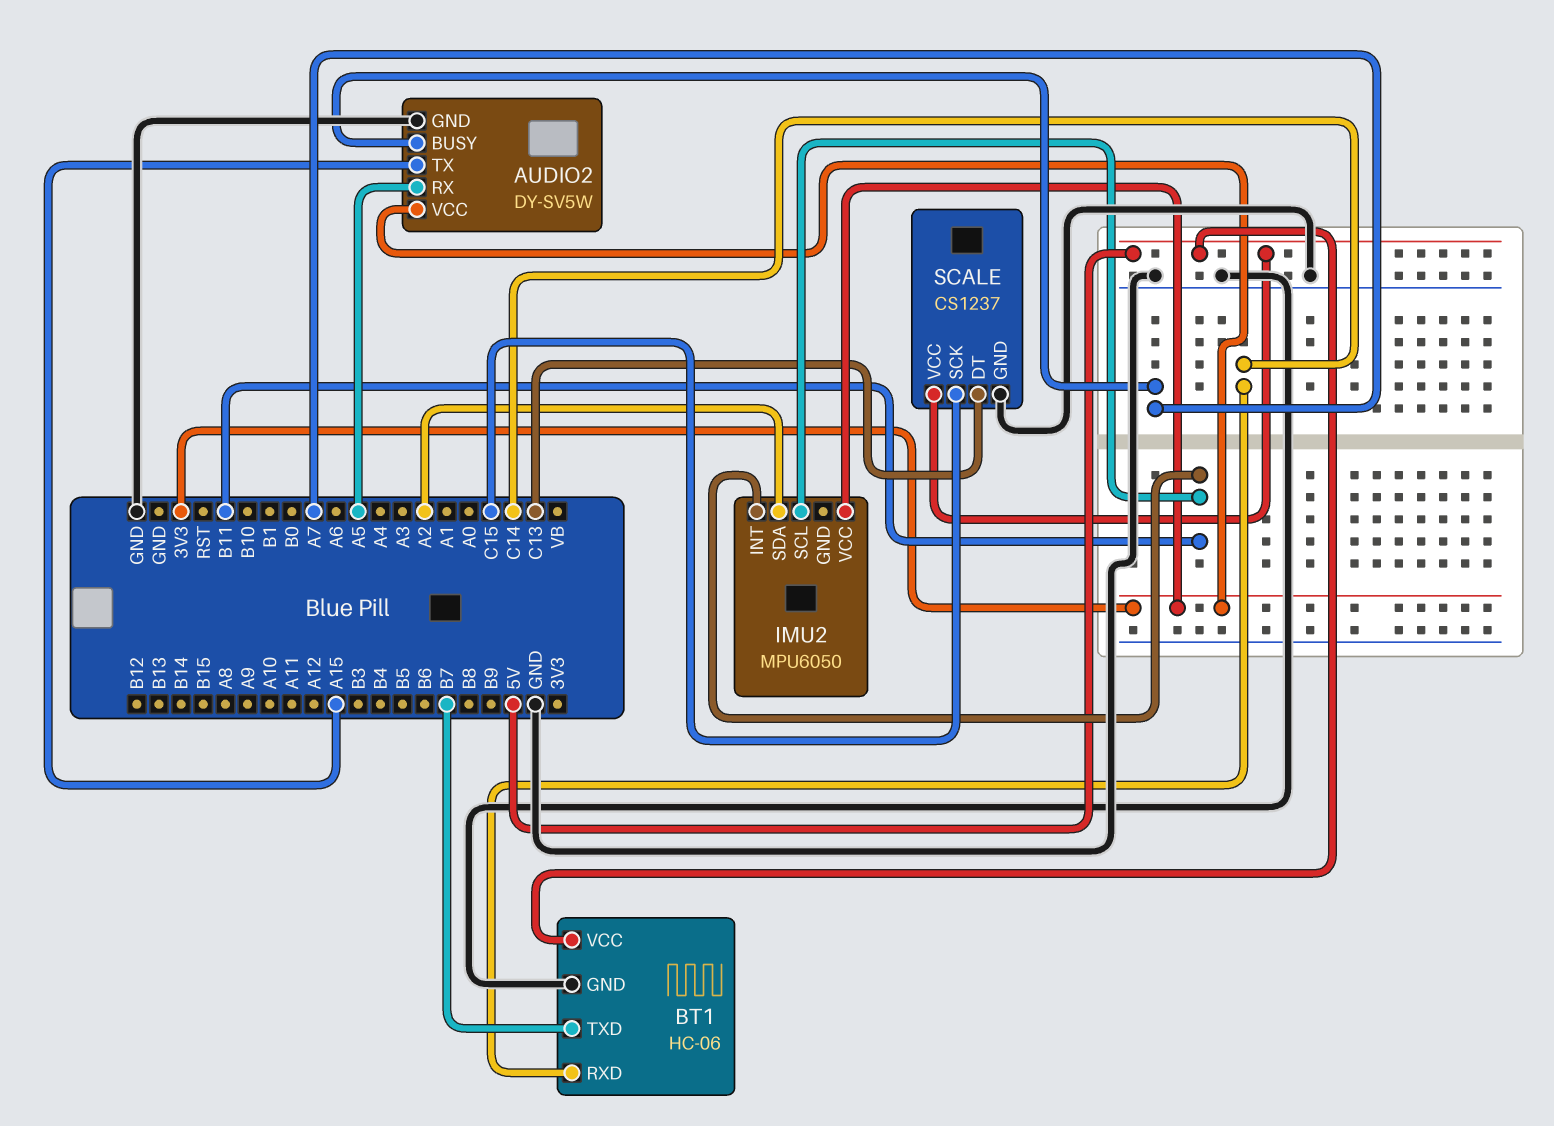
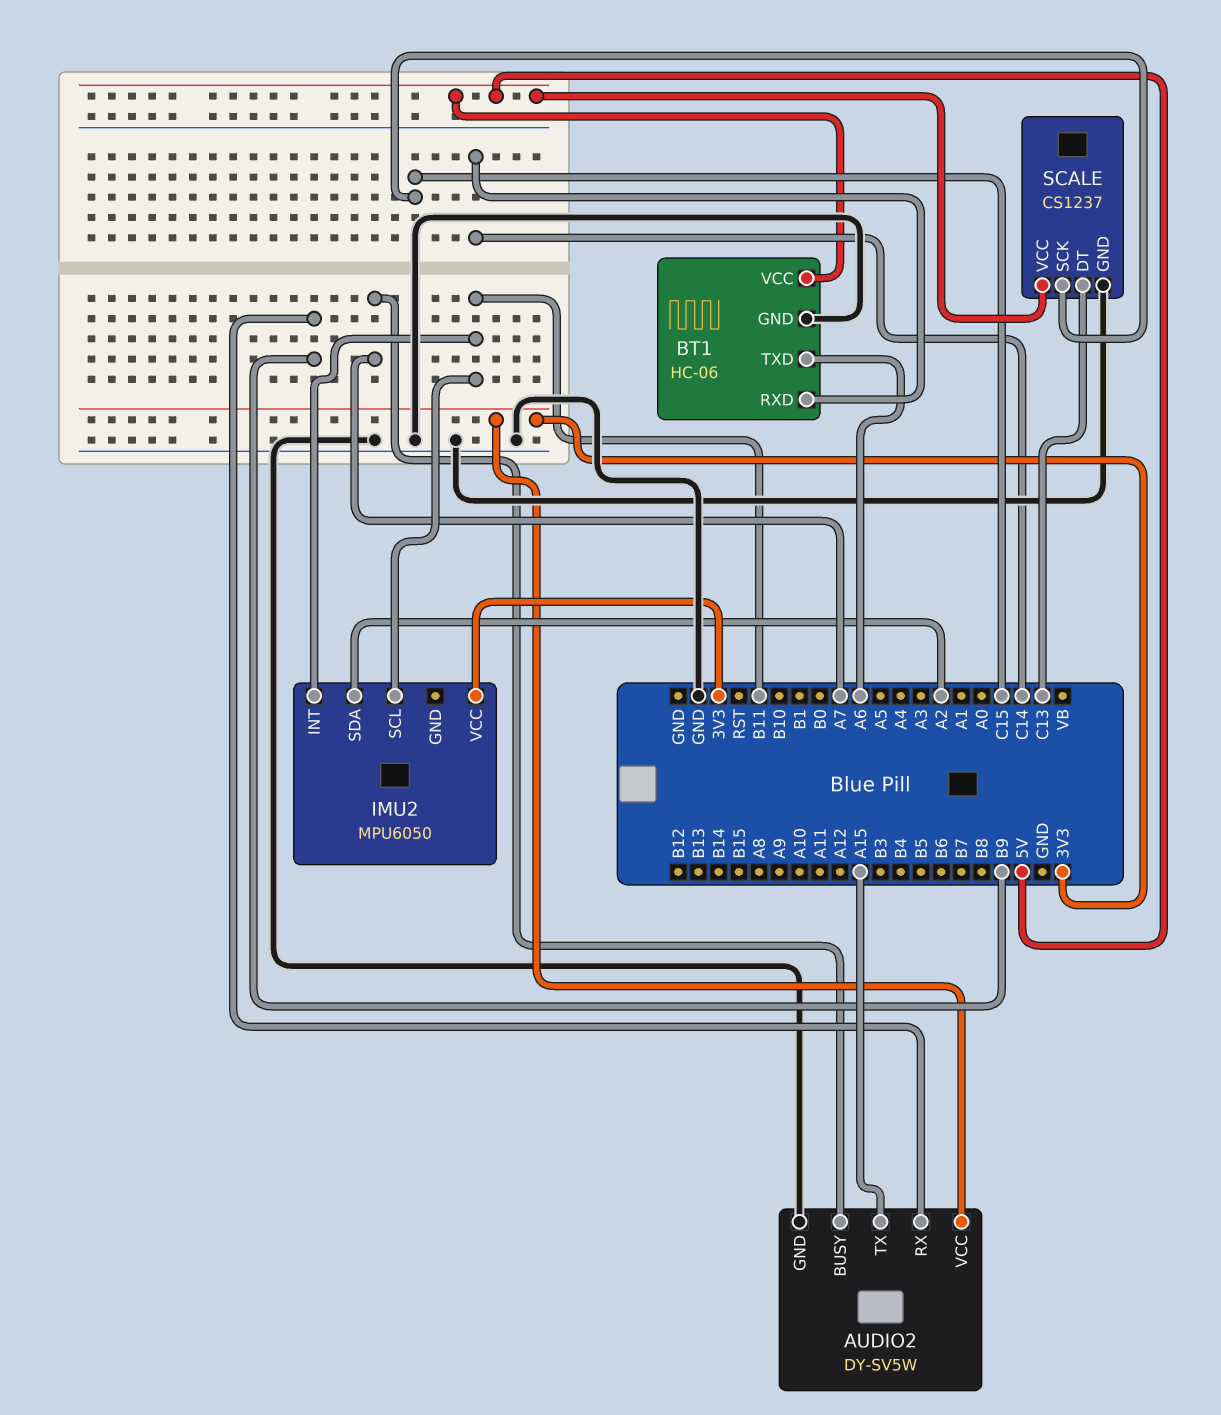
AUDIO2 pin RX: A5 -> B9
BT1 pin TXD: B7 -> A6

